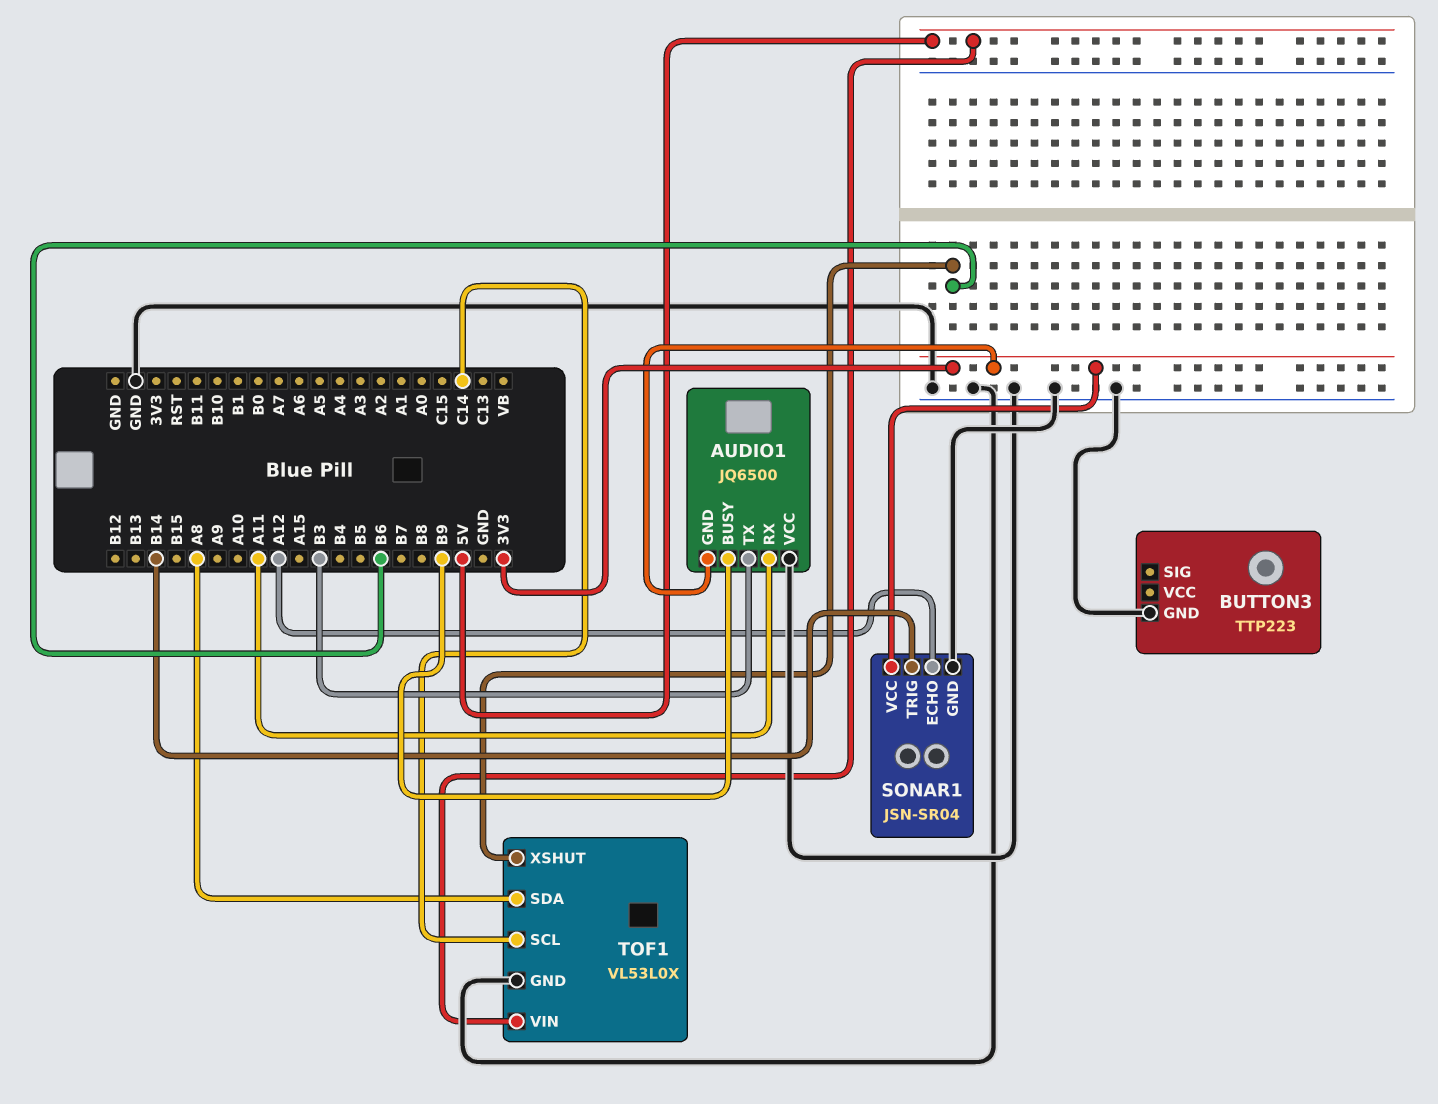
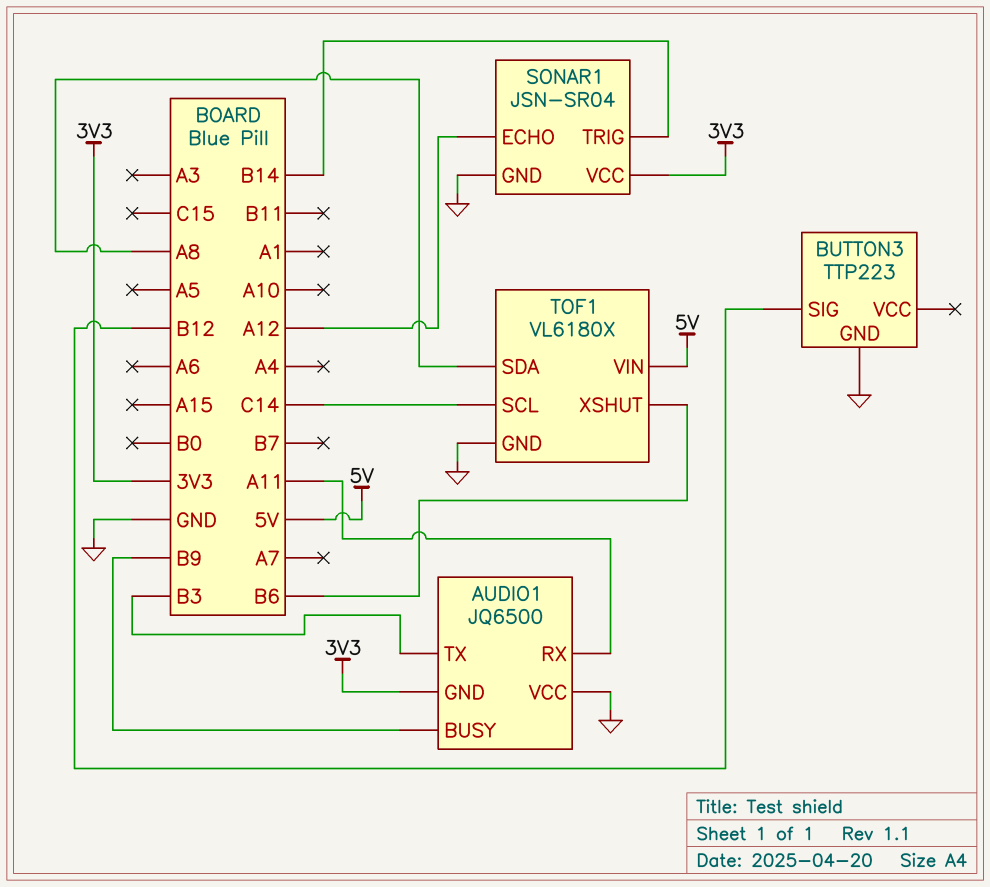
BUTTON3 pin SIG: none -> B12
TOF1: VL53L0X -> VL6180X

